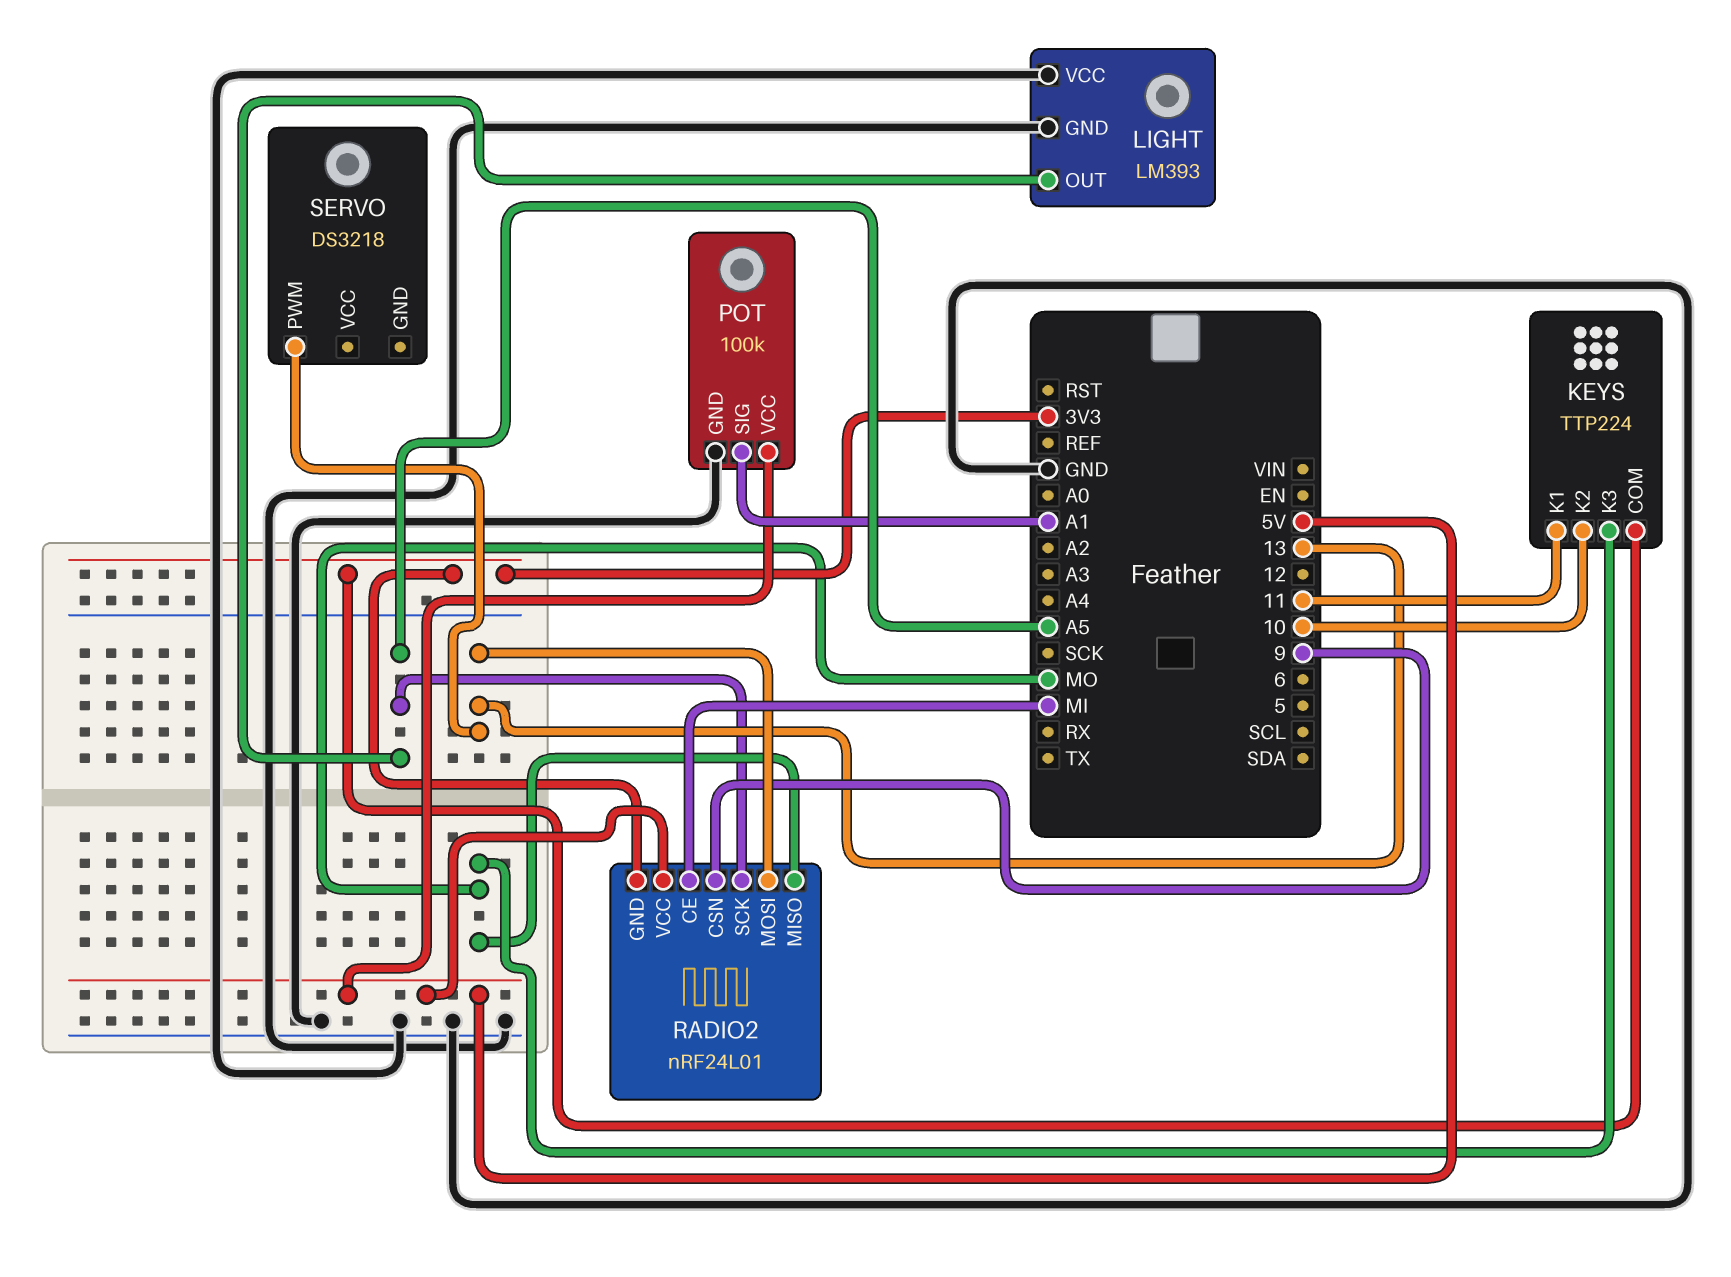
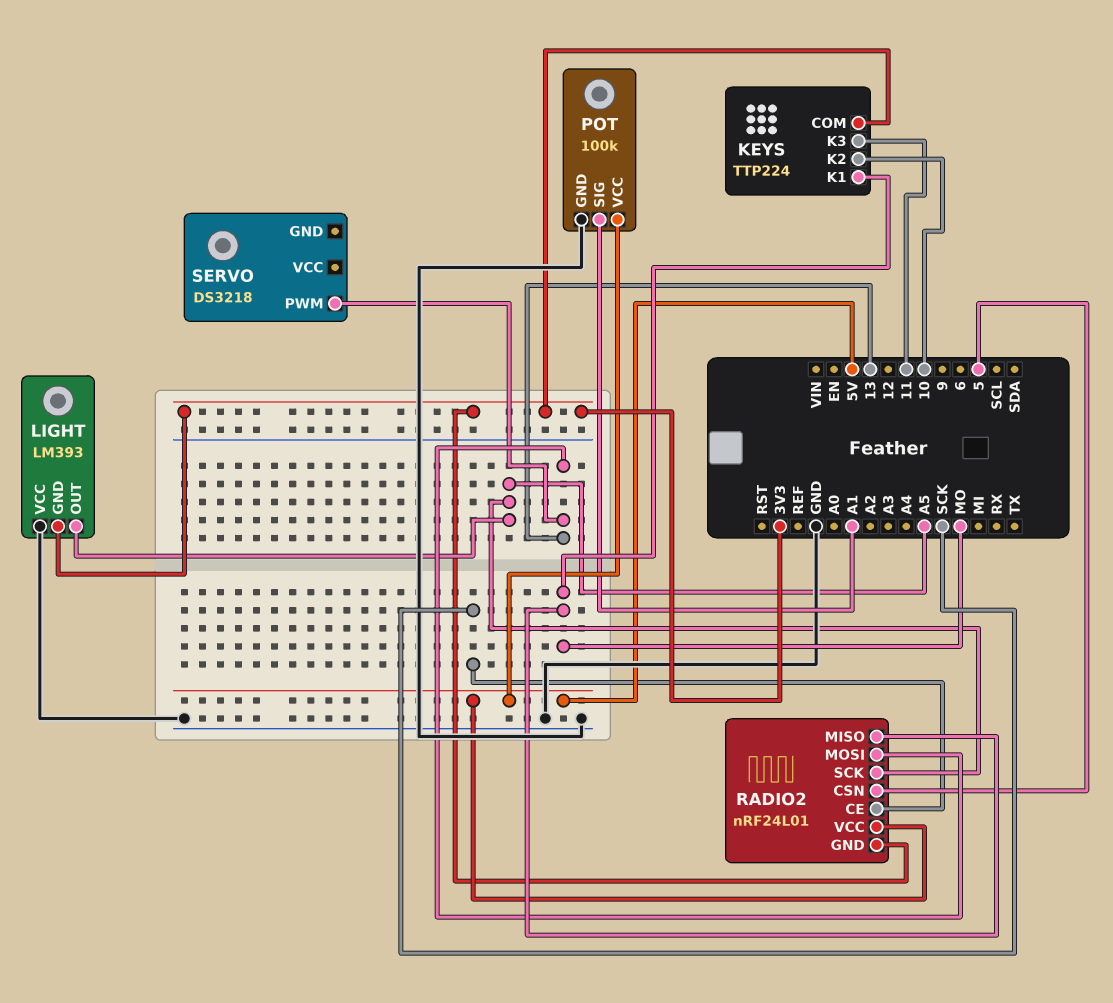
KEYS pin K1: 11 -> MO
KEYS pin K3: MO -> 11
LIGHT pin GND: GND -> 3V3
RADIO2 pin CE: MI -> SCK
RADIO2 pin CSN: 9 -> 5

